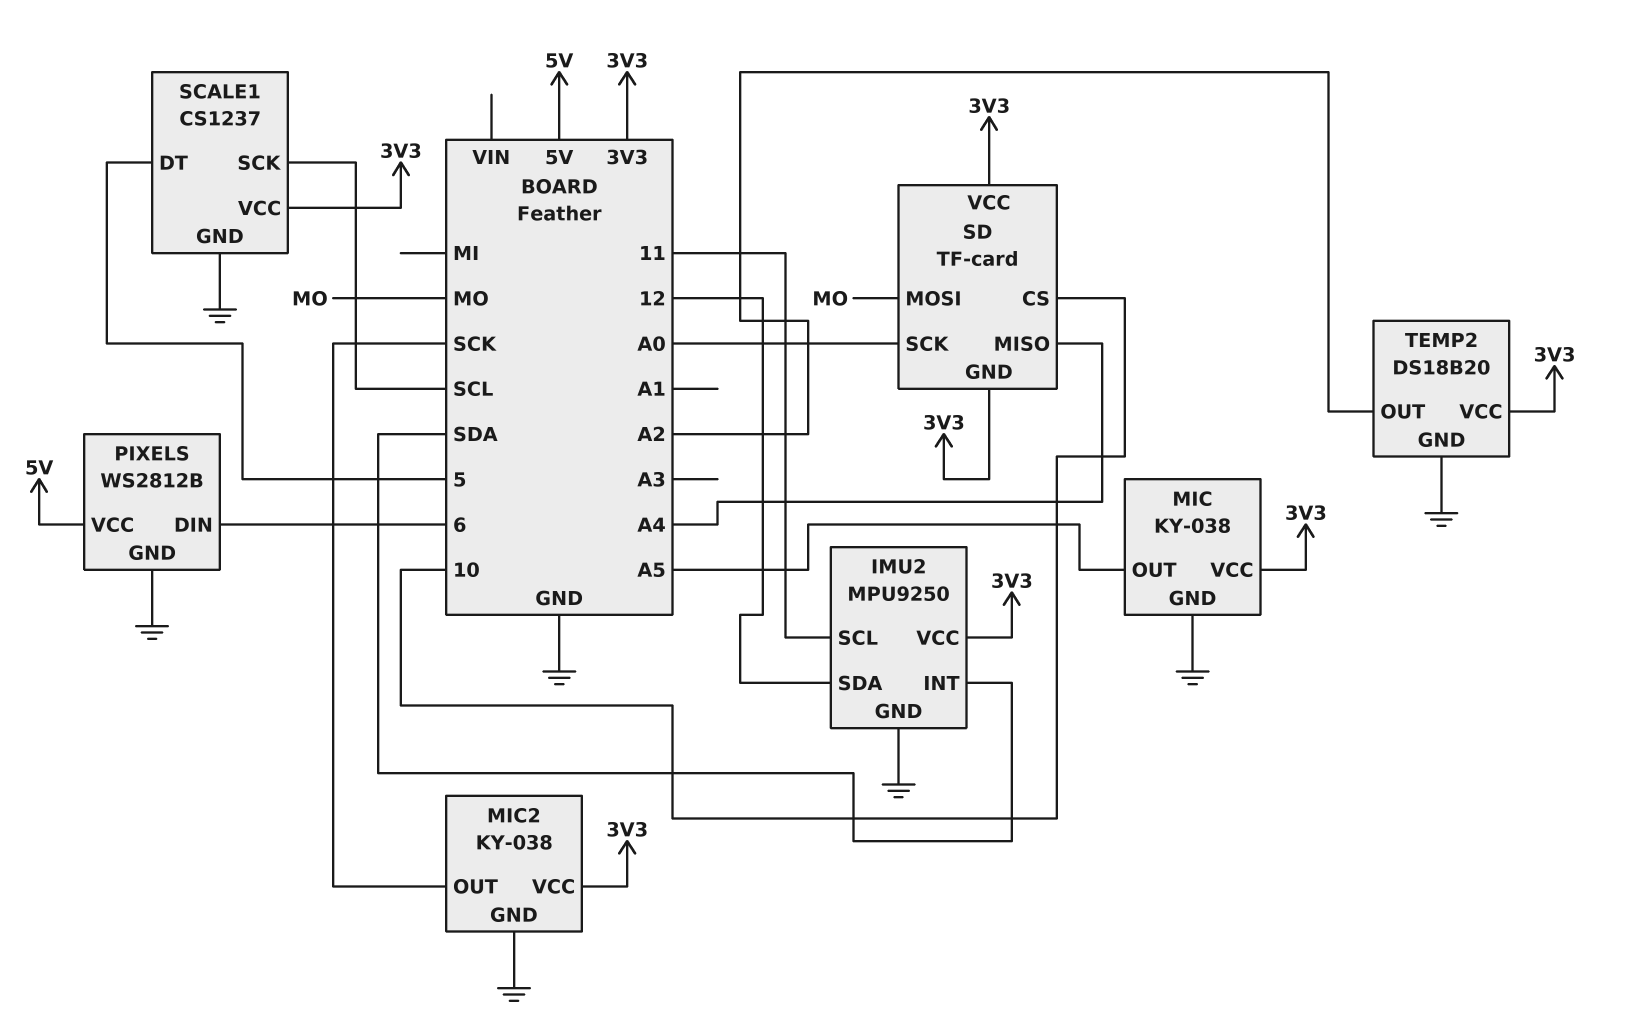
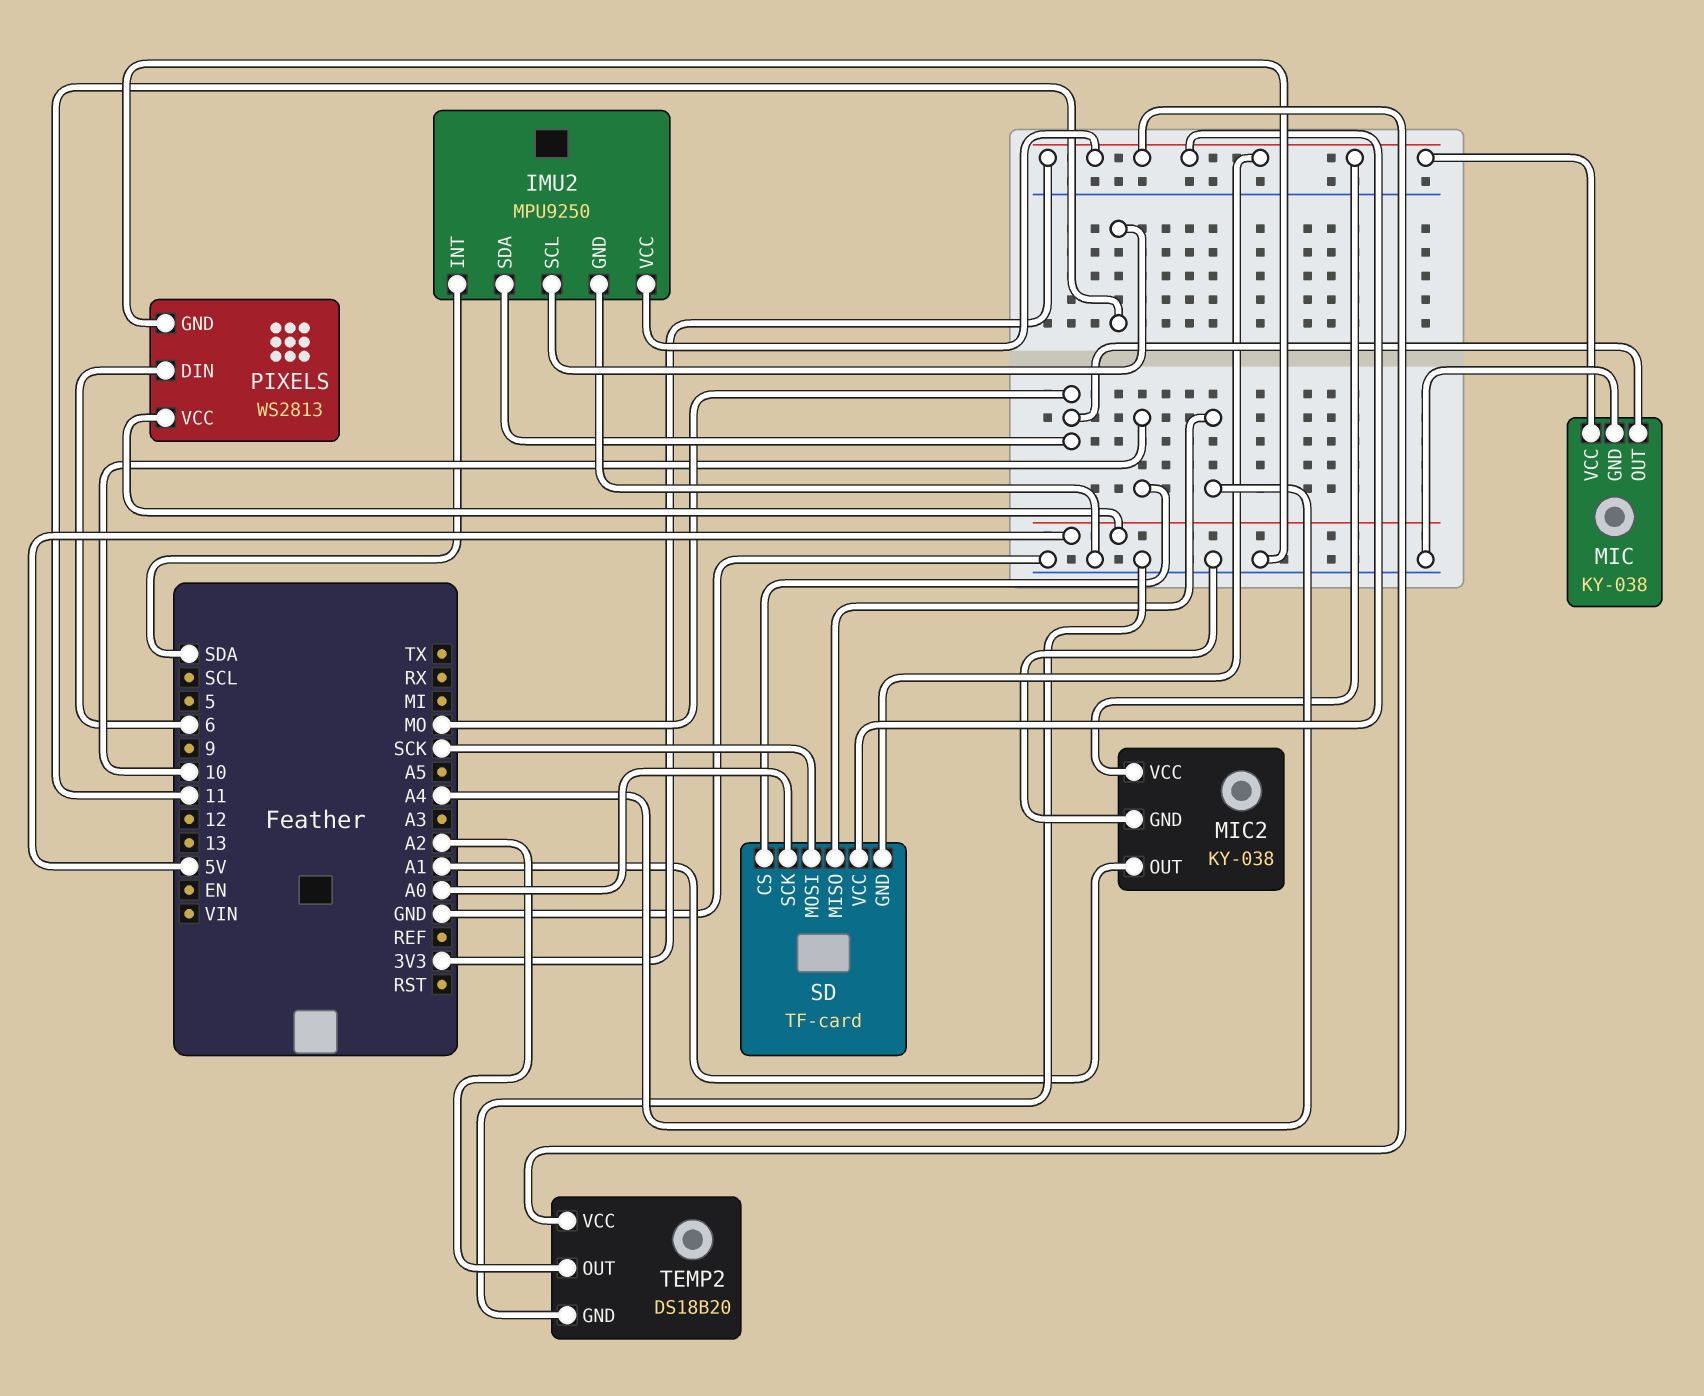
IMU2 pin SDA: 12 -> MO
MIC pin OUT: A5 -> MO
MIC2 pin OUT: SCK -> A1
PIXELS: WS2812B -> WS2813
SCALE1: CS1237 -> none
SCALE1 pin DT: 5 -> none
SCALE1 pin GND: GND -> none
SCALE1 pin SCK: SCL -> none
SCALE1 pin VCC: 3V3 -> none
SD pin MOSI: MO -> SCK

